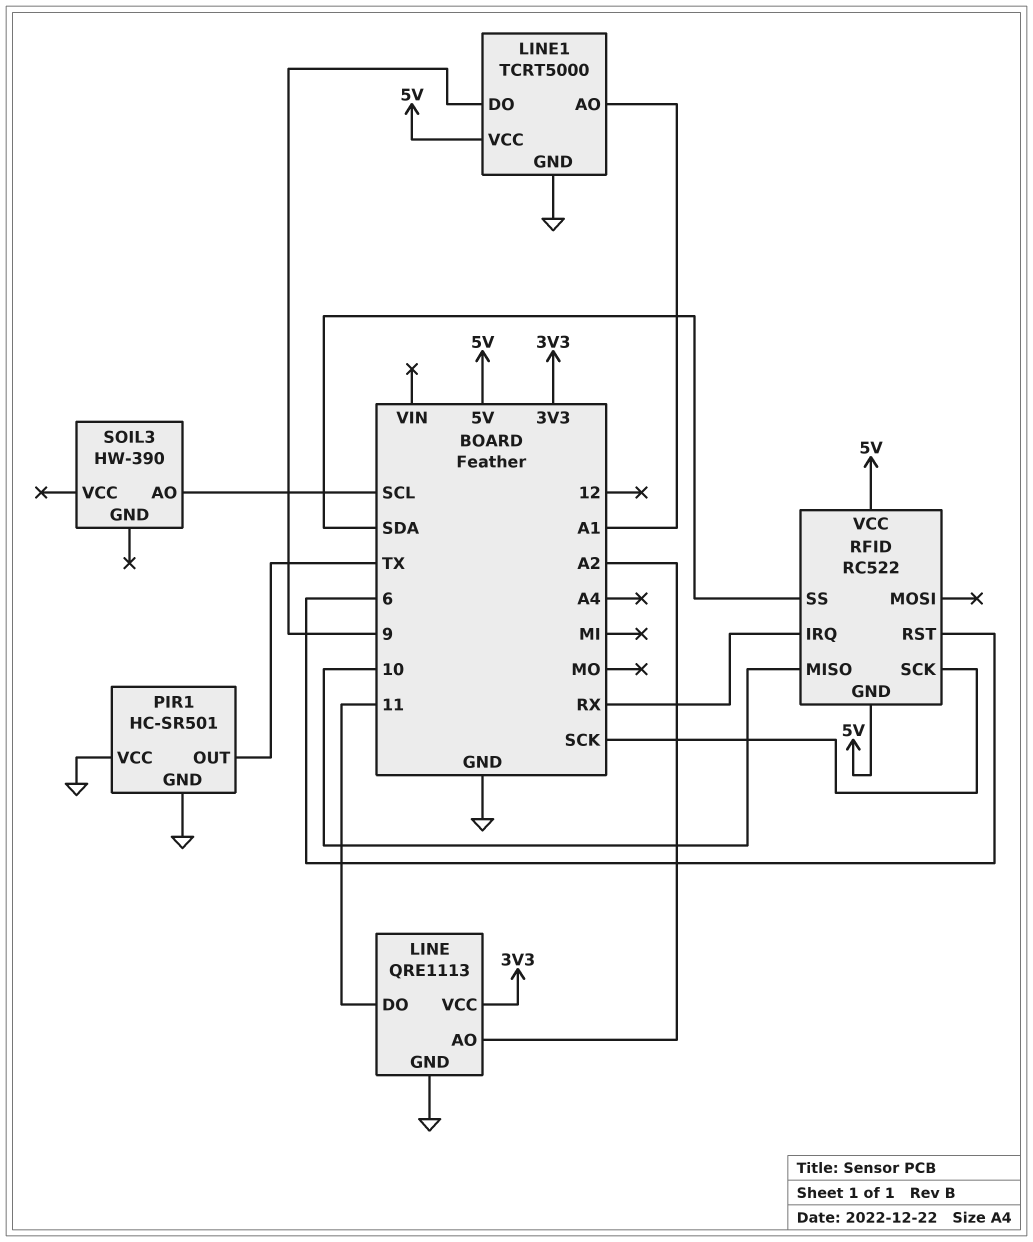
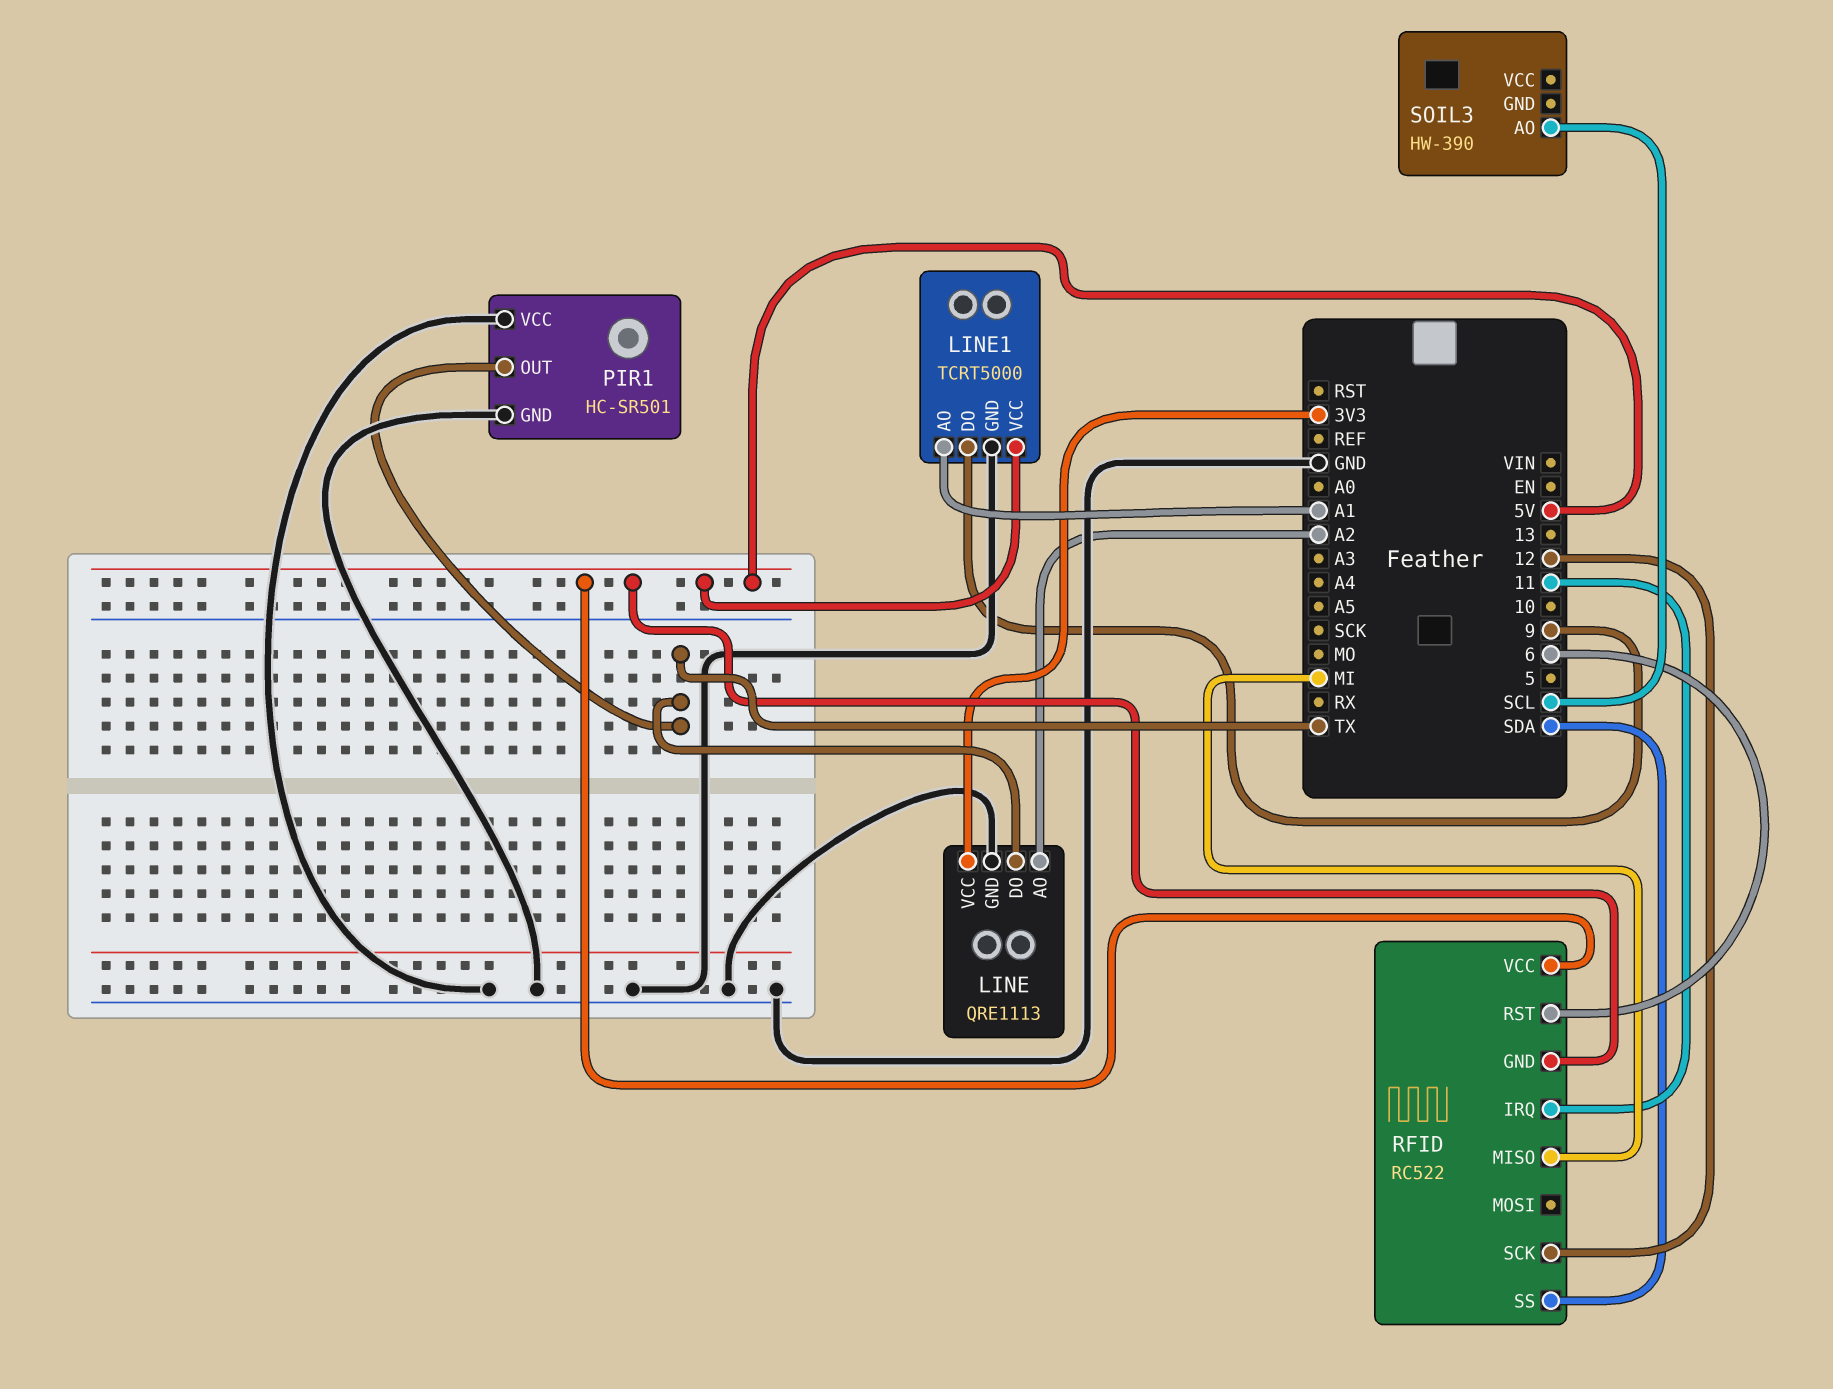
LINE pin DO: 11 -> TX
RFID pin IRQ: RX -> 11
RFID pin MISO: 10 -> MI
RFID pin SCK: SCK -> 12

